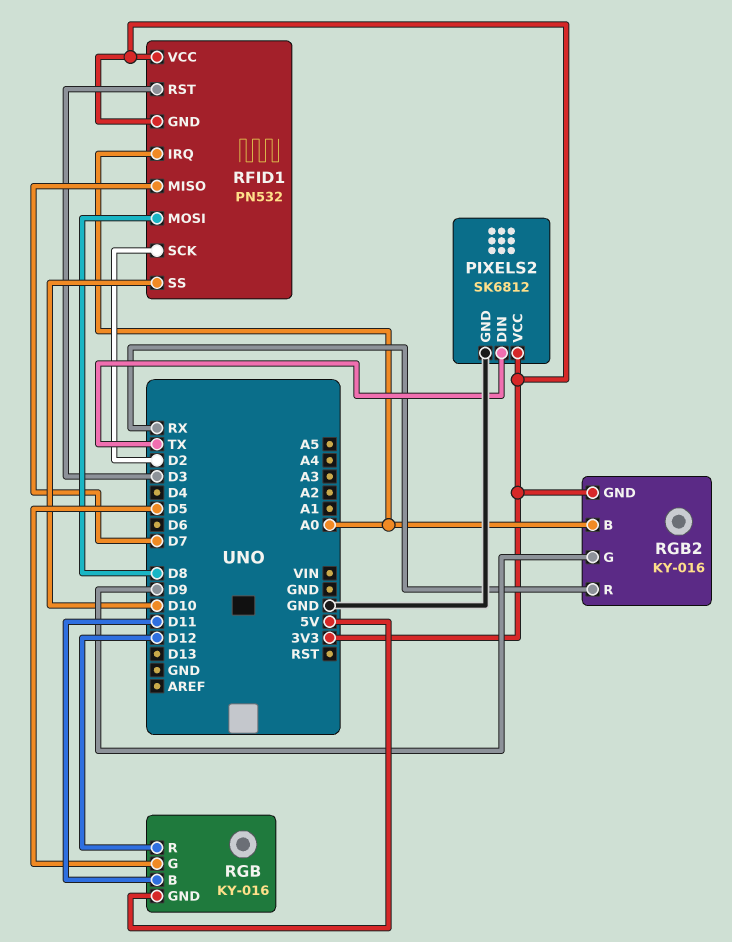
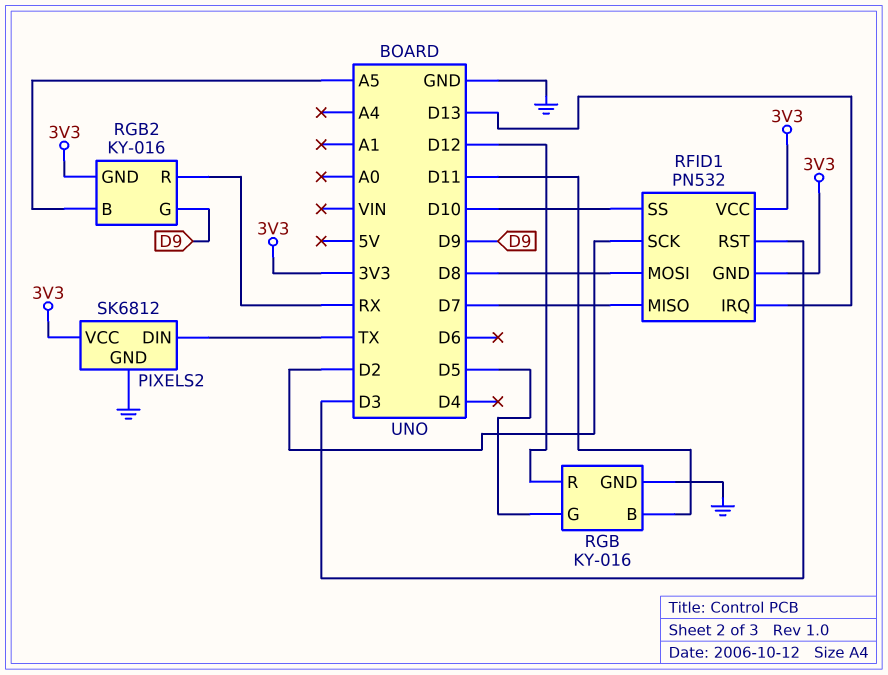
RFID1 pin IRQ: A0 -> D13
RGB pin GND: 5V -> GND
RGB2 pin B: A0 -> A5

